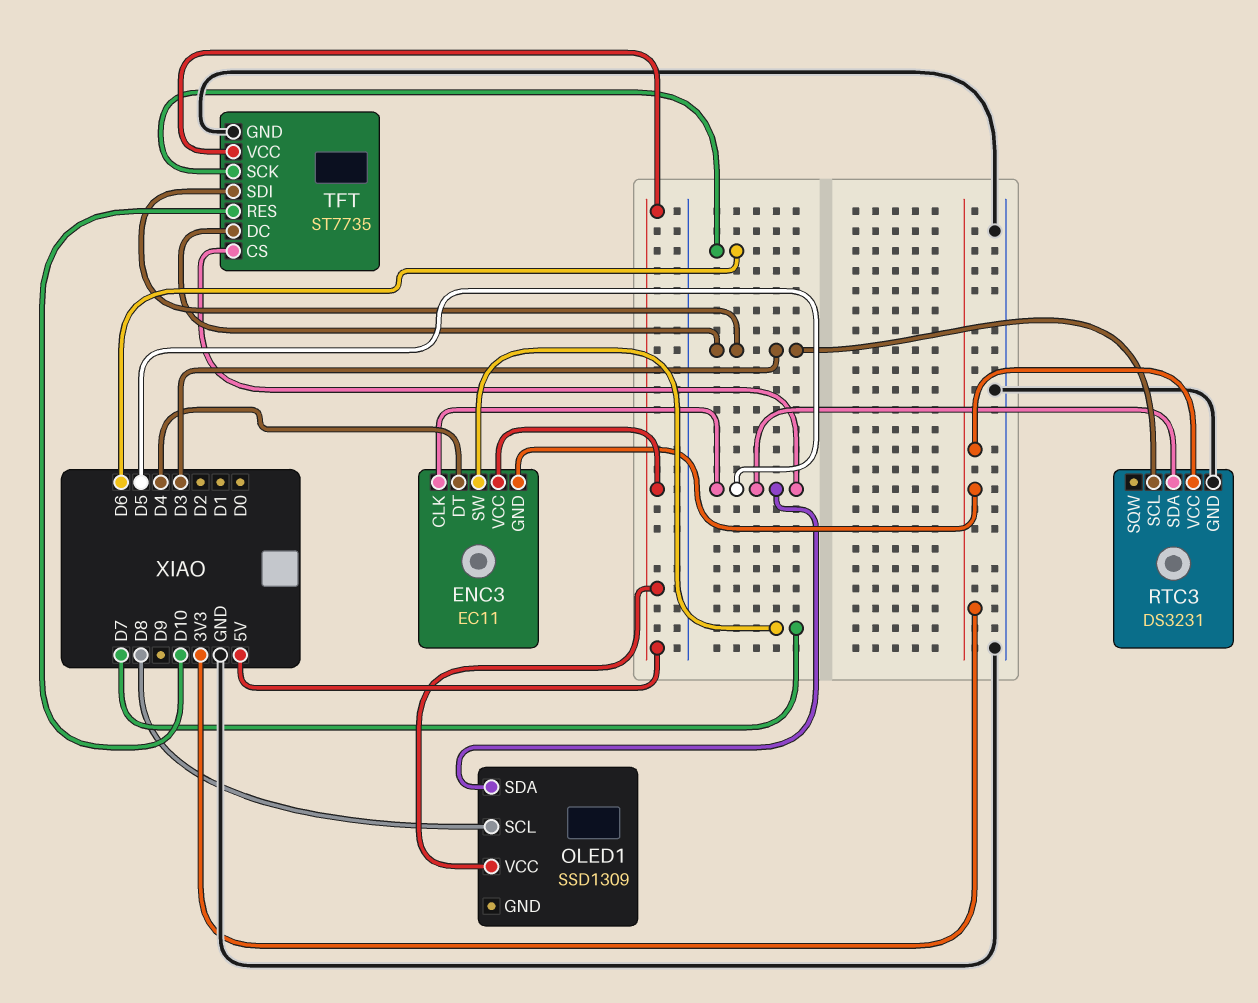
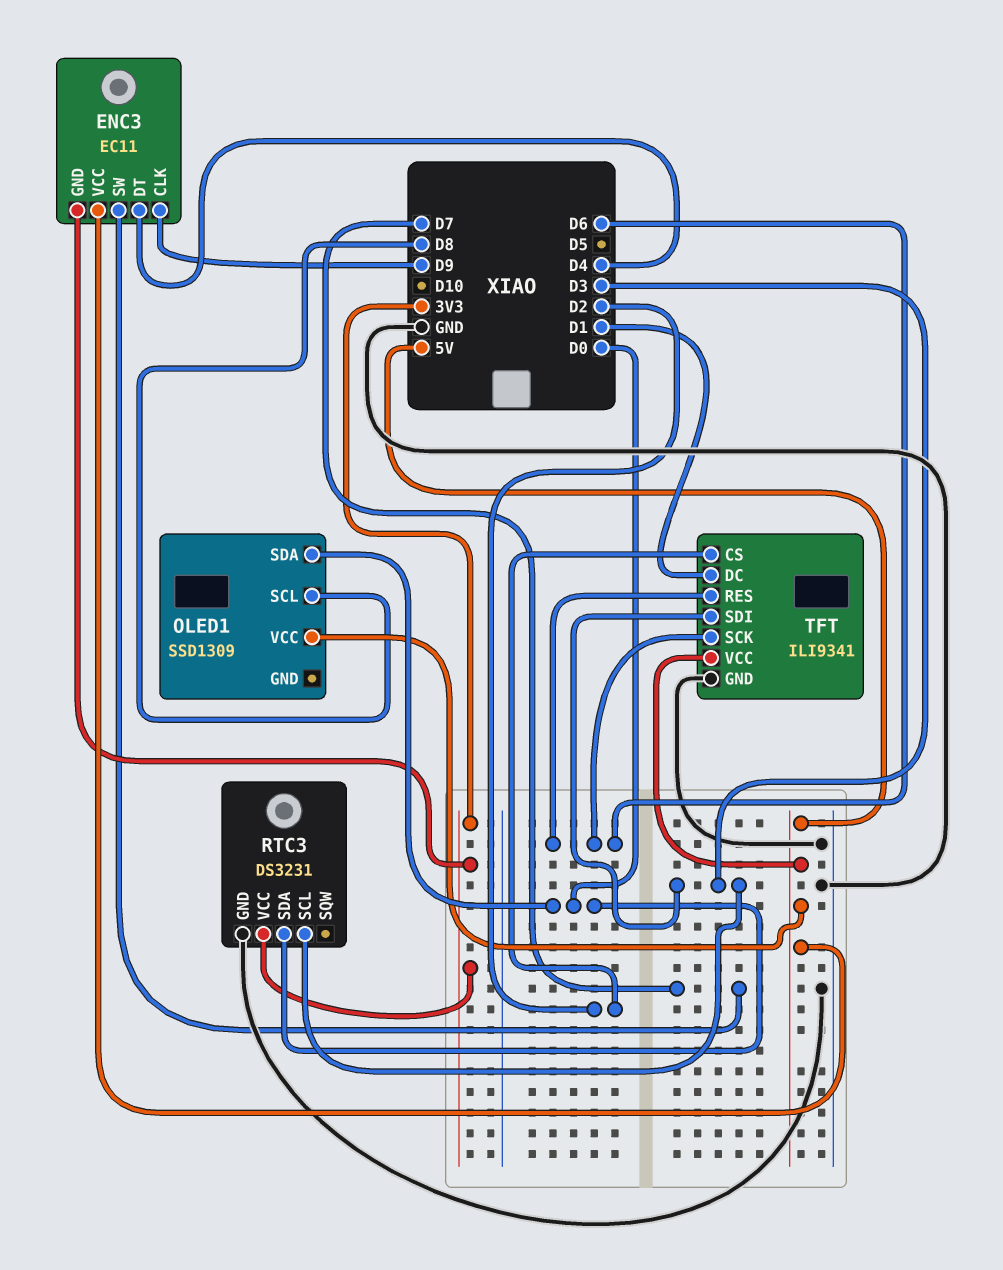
ENC3 pin CLK: D5 -> D9
OLED1 pin SDA: D5 -> D0
RTC3 pin SDA: D5 -> D0
TFT: ST7735 -> ILI9341
TFT pin CS: D5 -> D2
TFT pin DC: D3 -> D1
TFT pin RES: D10 -> D6

